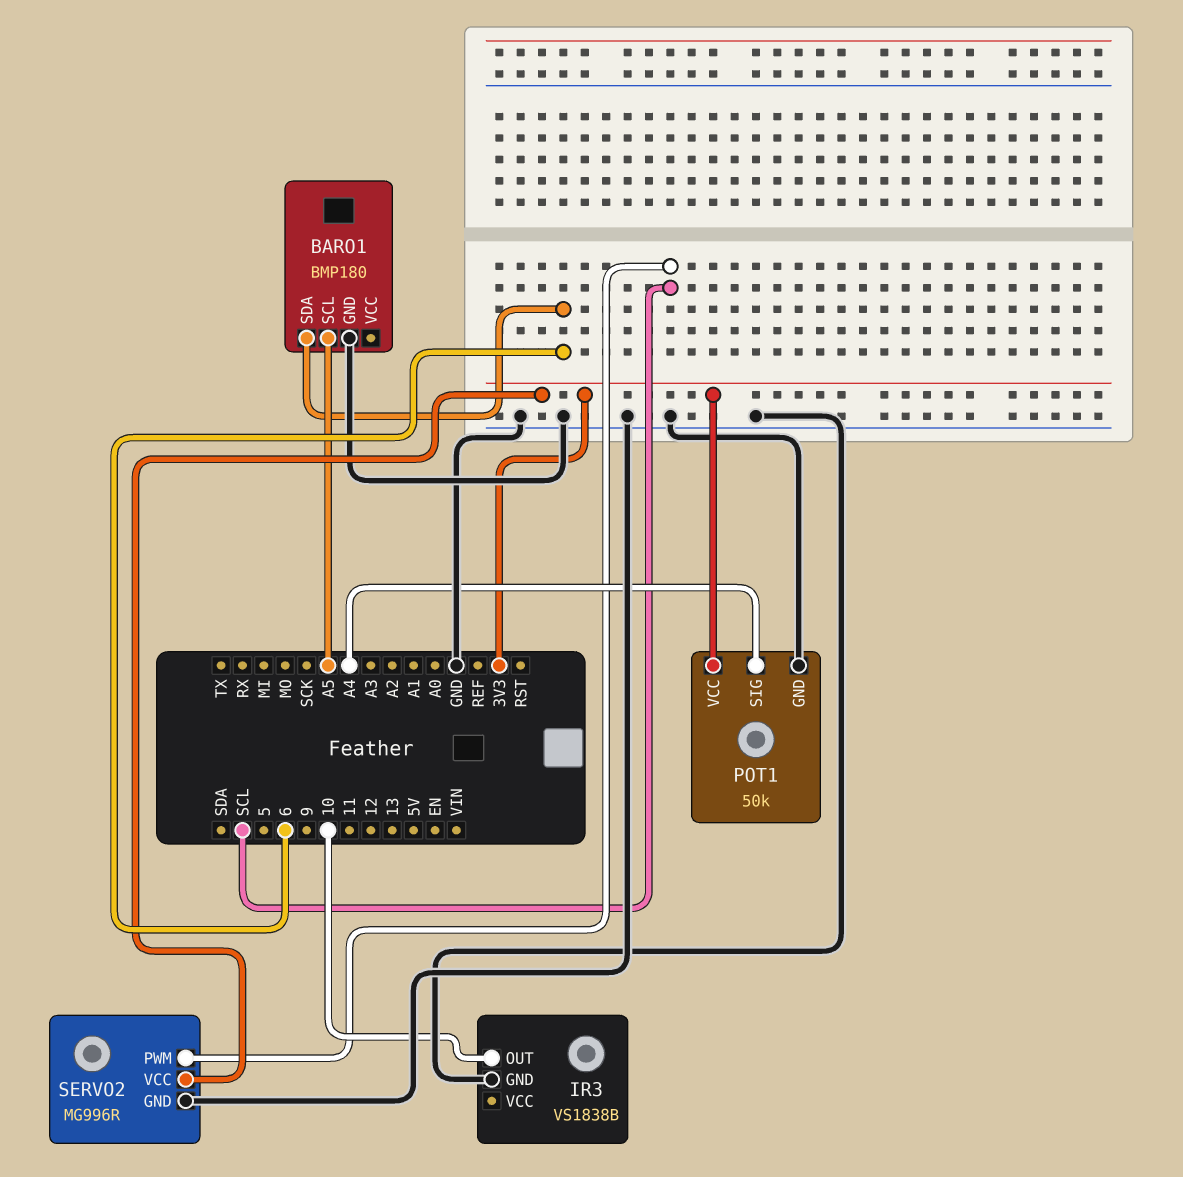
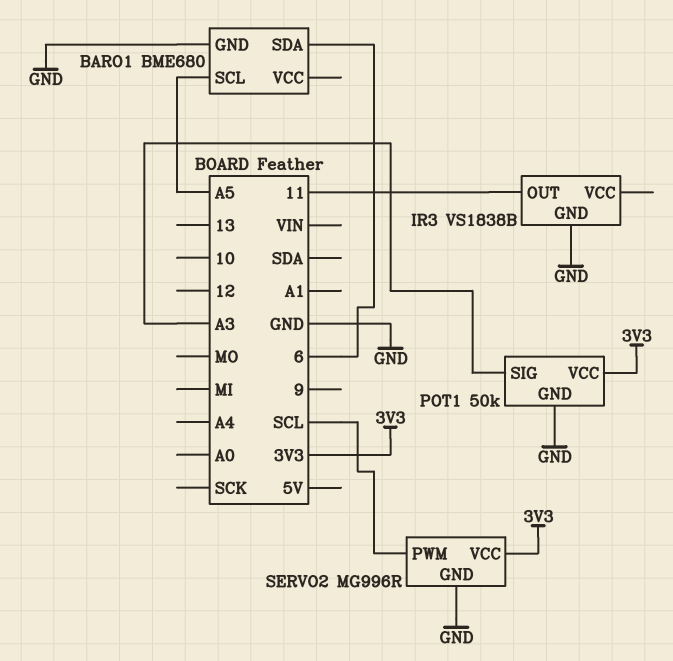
BARO1: BMP180 -> BME680
IR3 pin OUT: 10 -> 11
POT1 pin SIG: A4 -> A3

